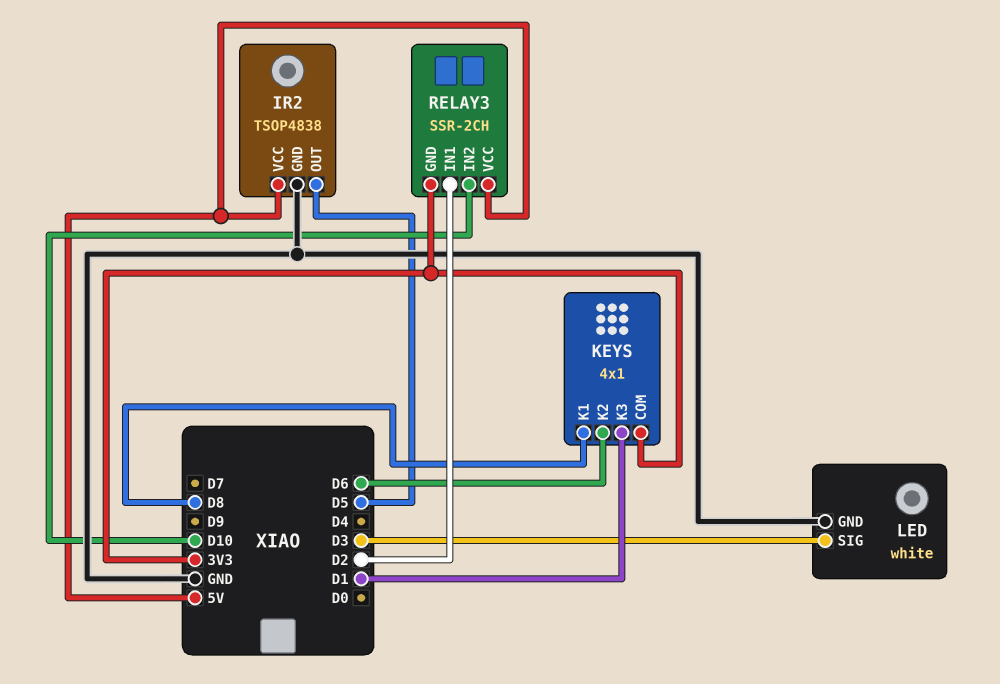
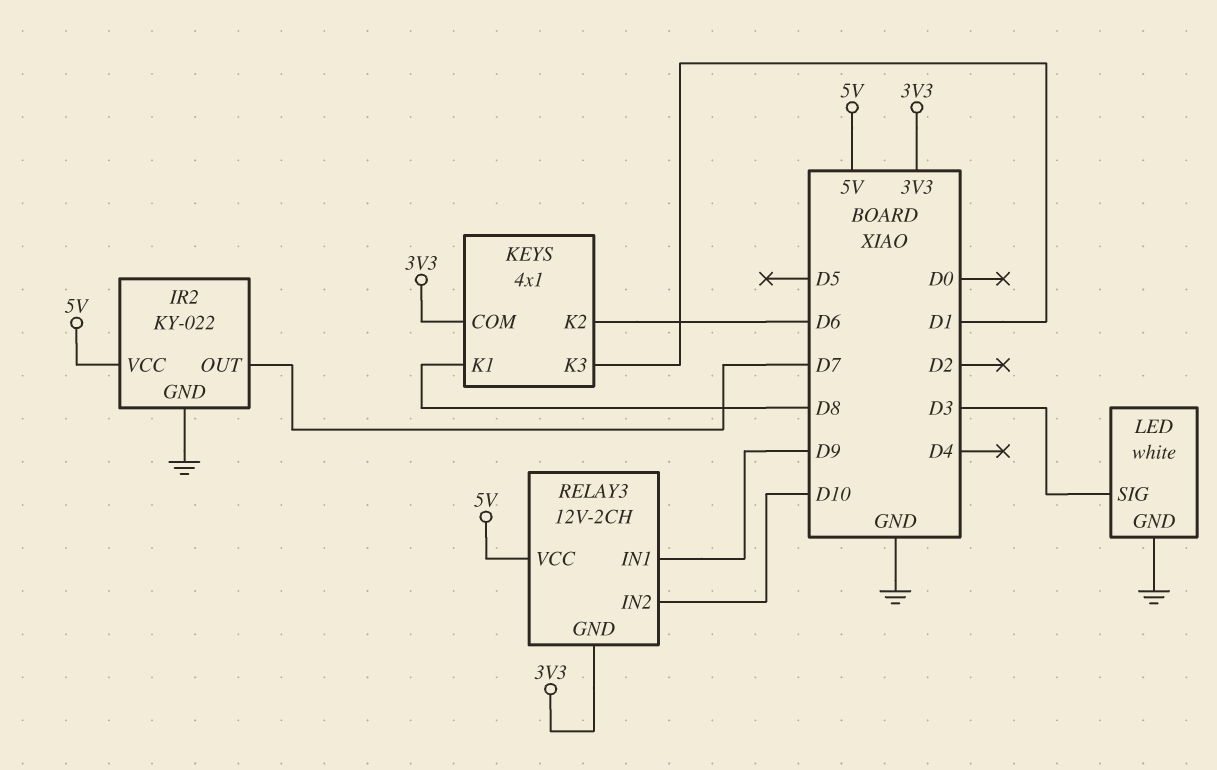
IR2: TSOP4838 -> KY-022
IR2 pin OUT: D5 -> D7
RELAY3: SSR-2CH -> 12V-2CH
RELAY3 pin IN1: D2 -> D9

